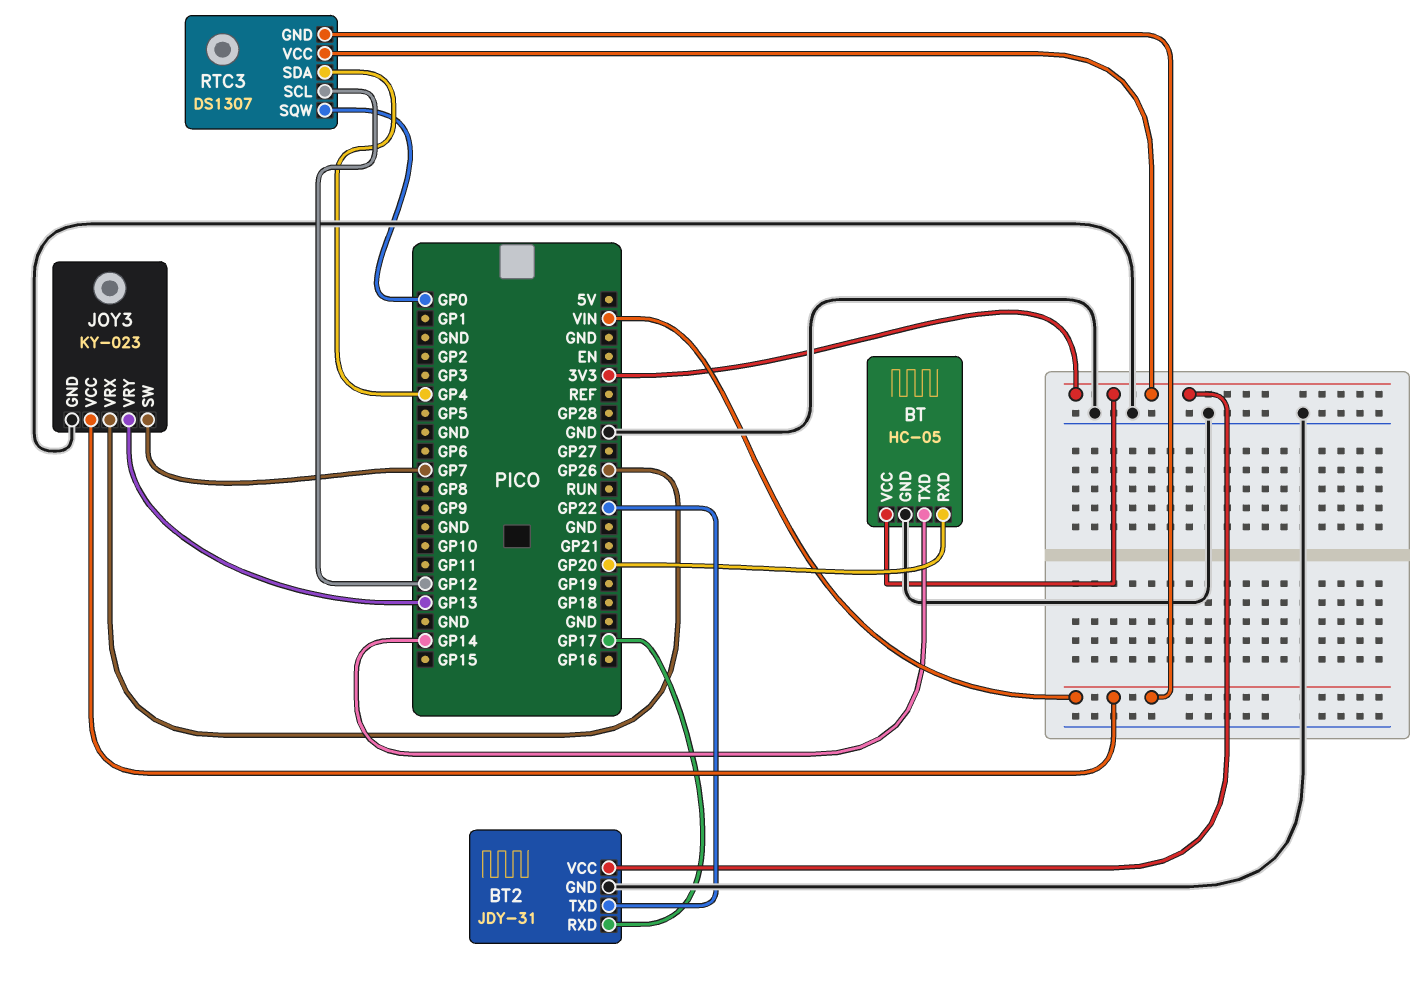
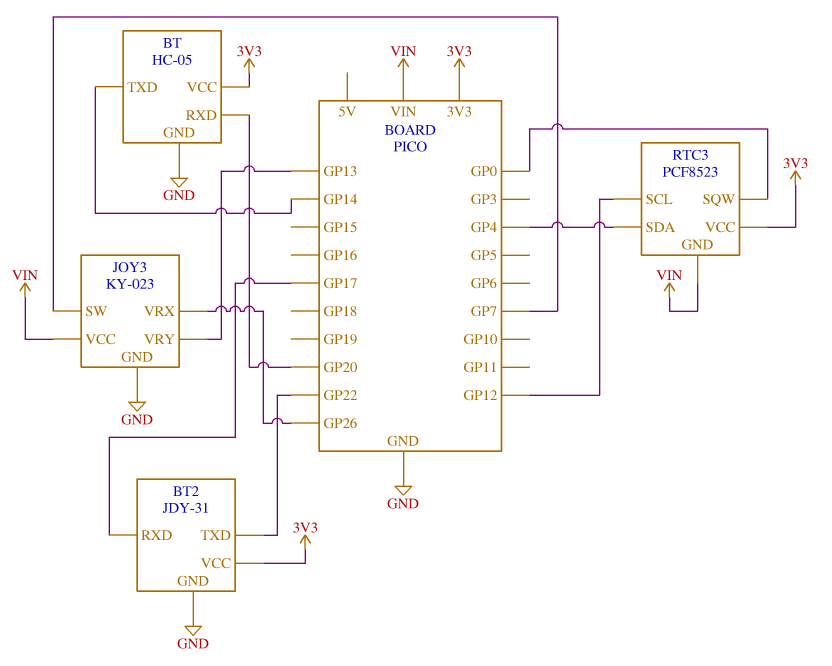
RTC3: DS1307 -> PCF8523

